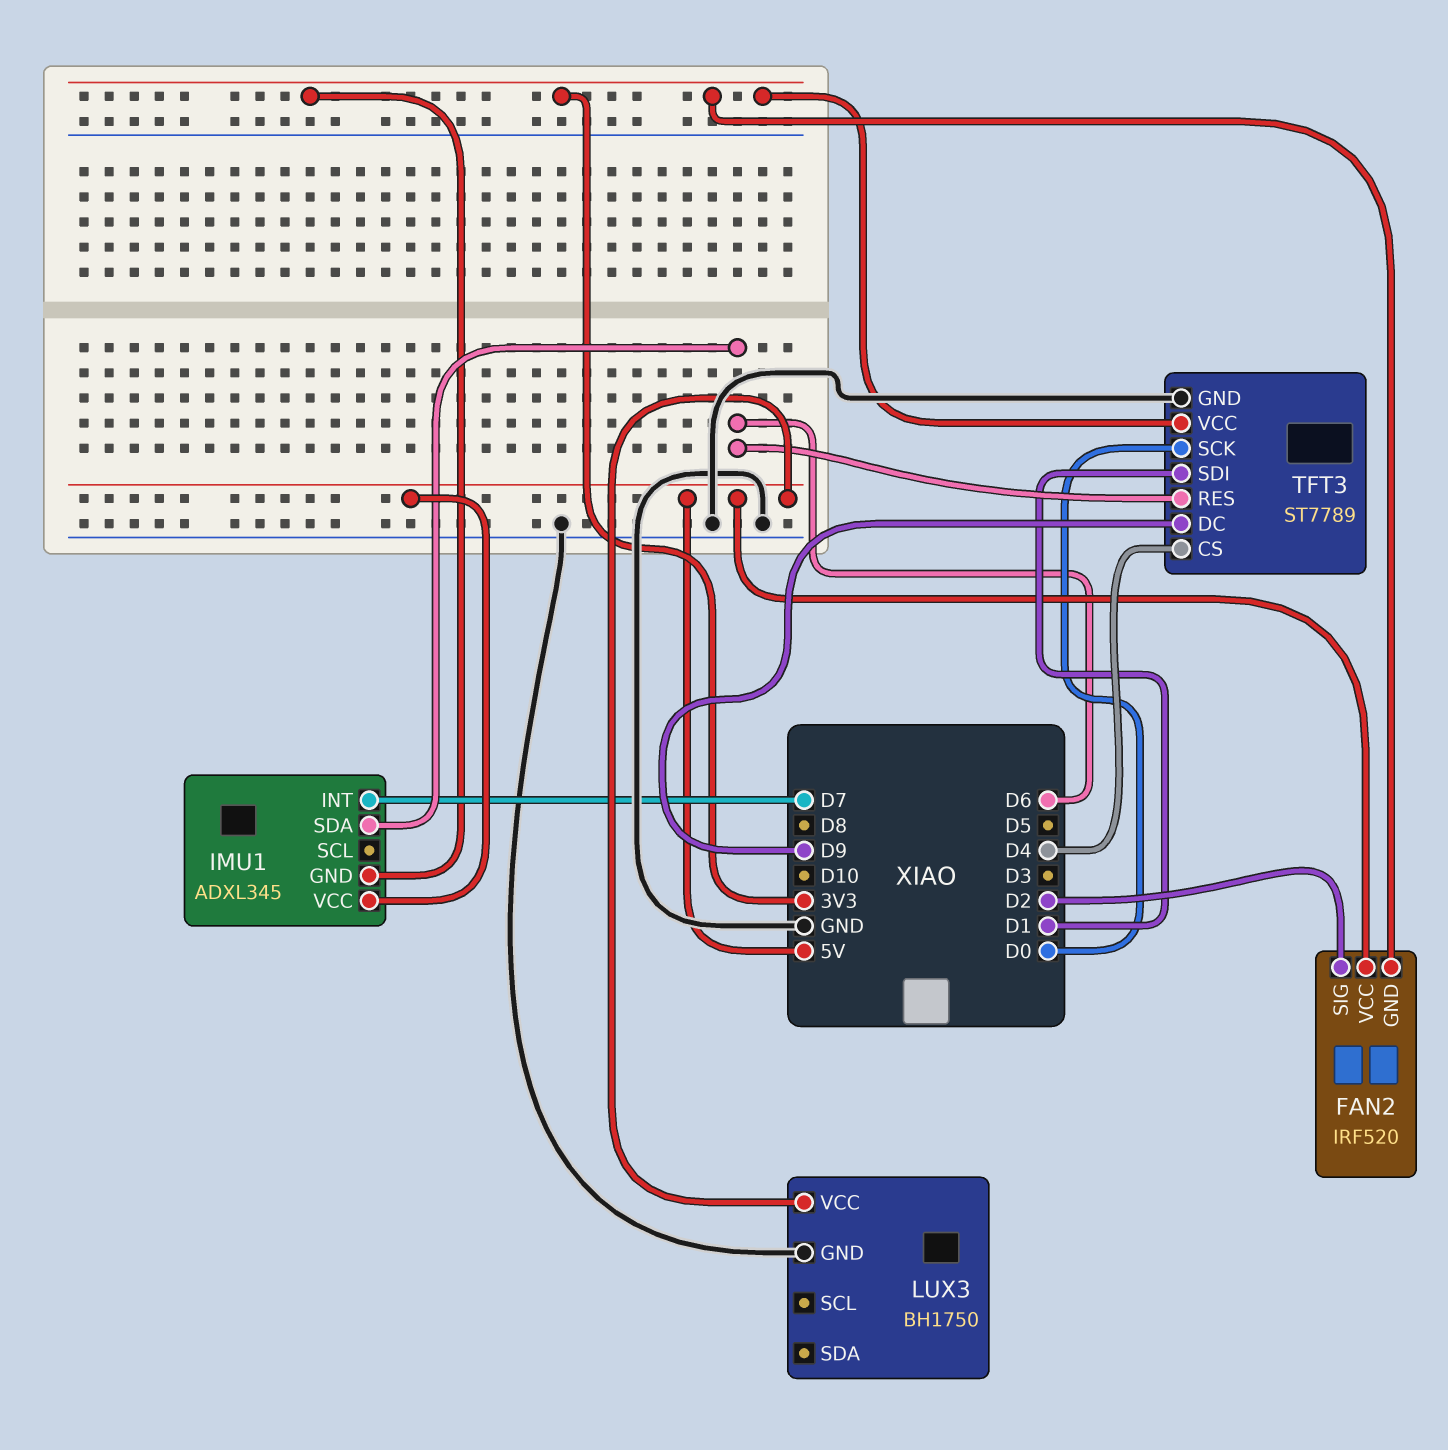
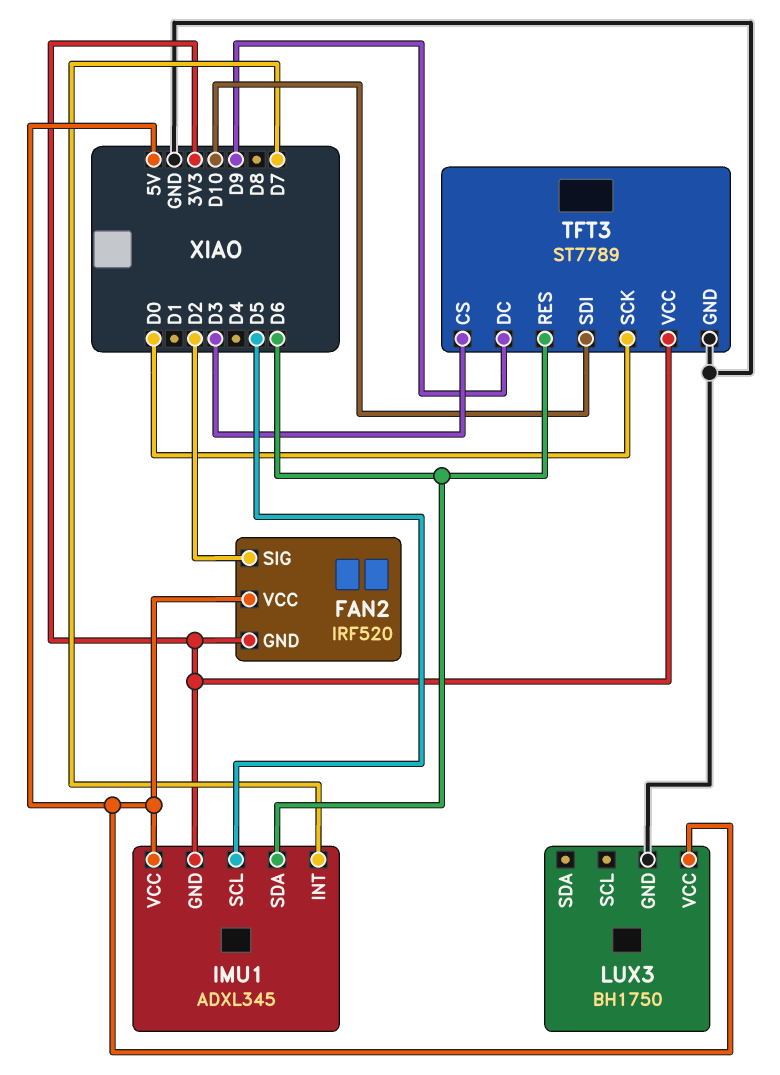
IMU1 pin SCL: none -> D5
TFT3 pin CS: D4 -> D3
TFT3 pin SDI: D1 -> D10

